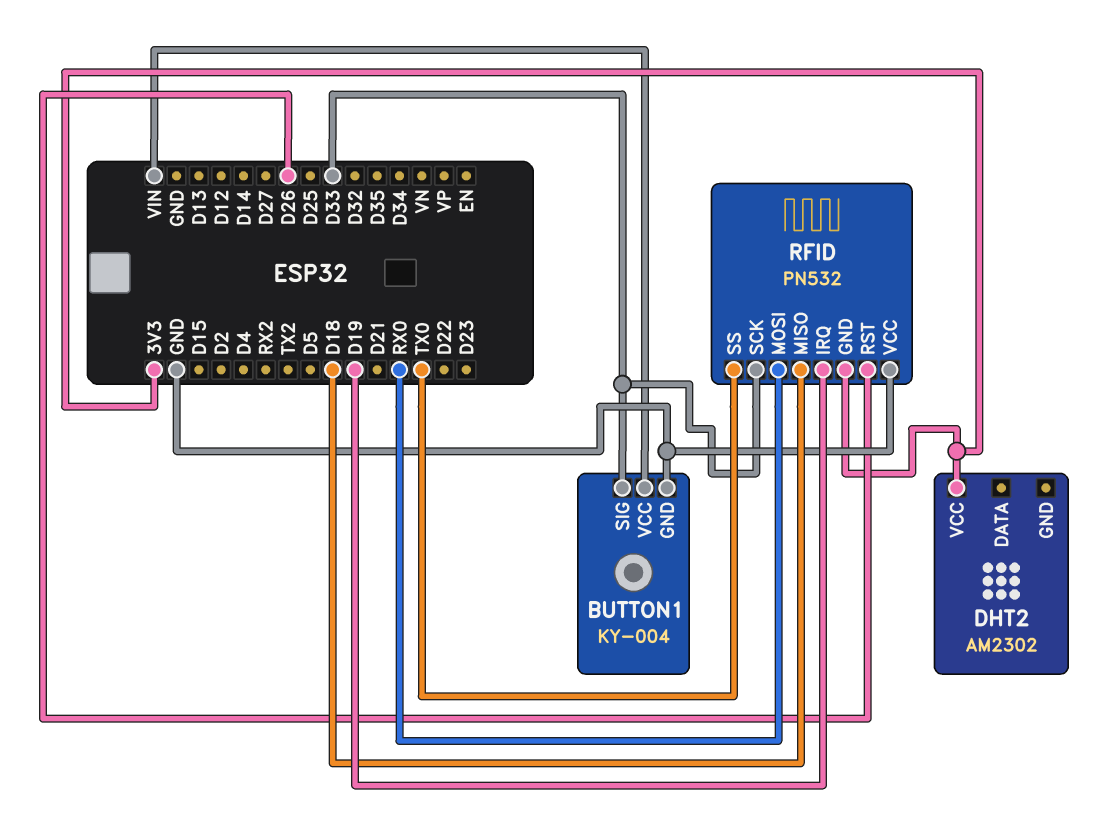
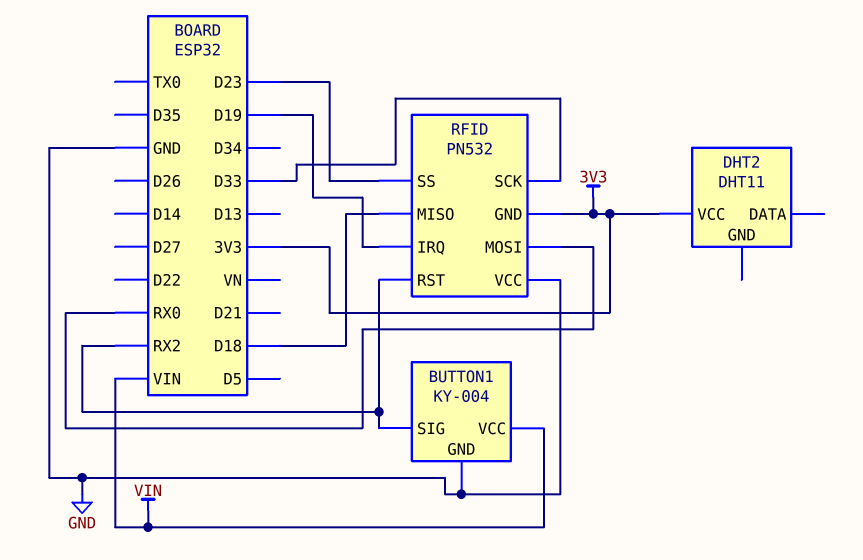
BUTTON1 pin SIG: D33 -> RX2
DHT2: AM2302 -> DHT11
RFID pin RST: D26 -> RX2
RFID pin SS: TX0 -> D23

